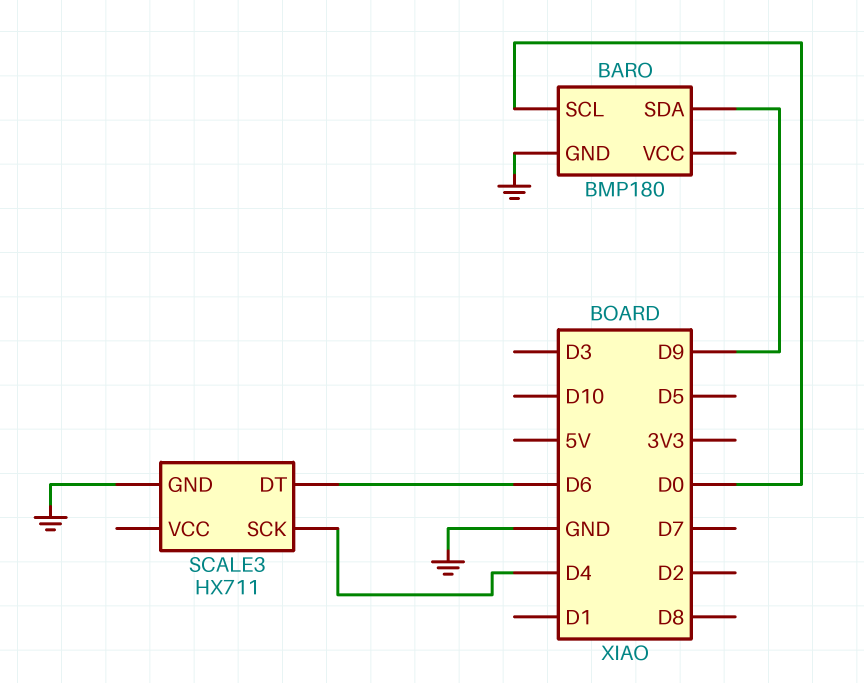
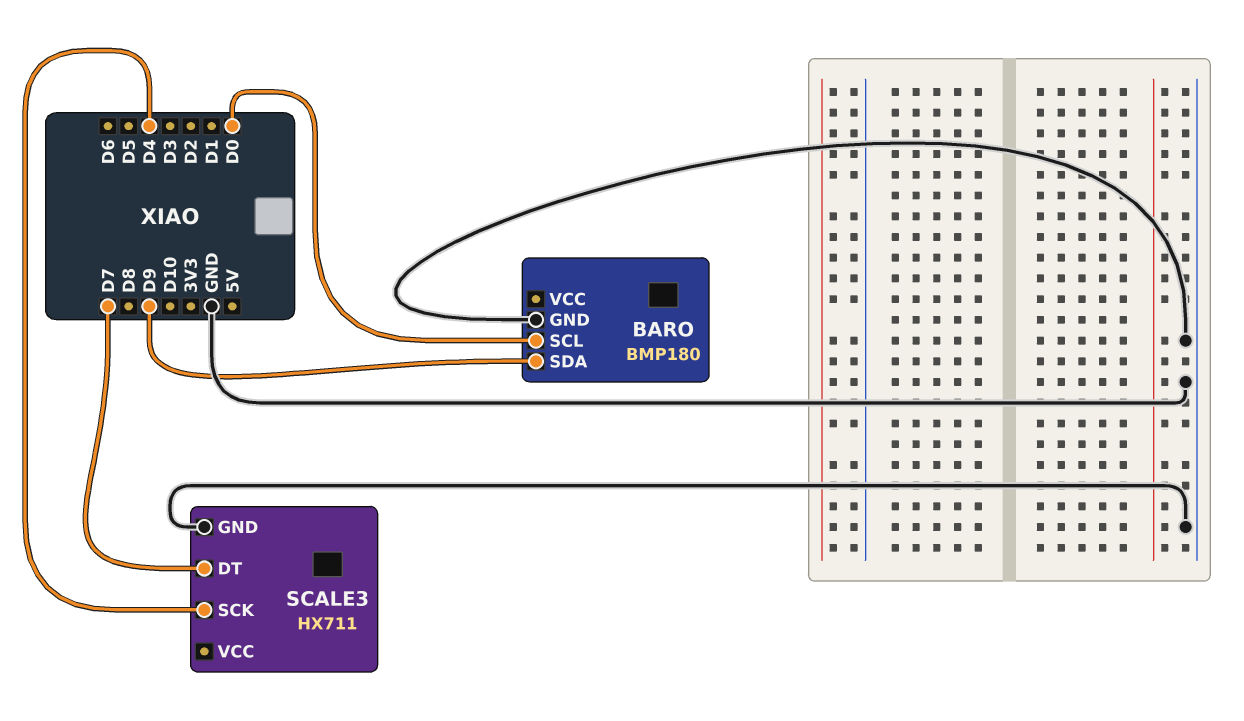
SCALE3 pin DT: D6 -> D7

